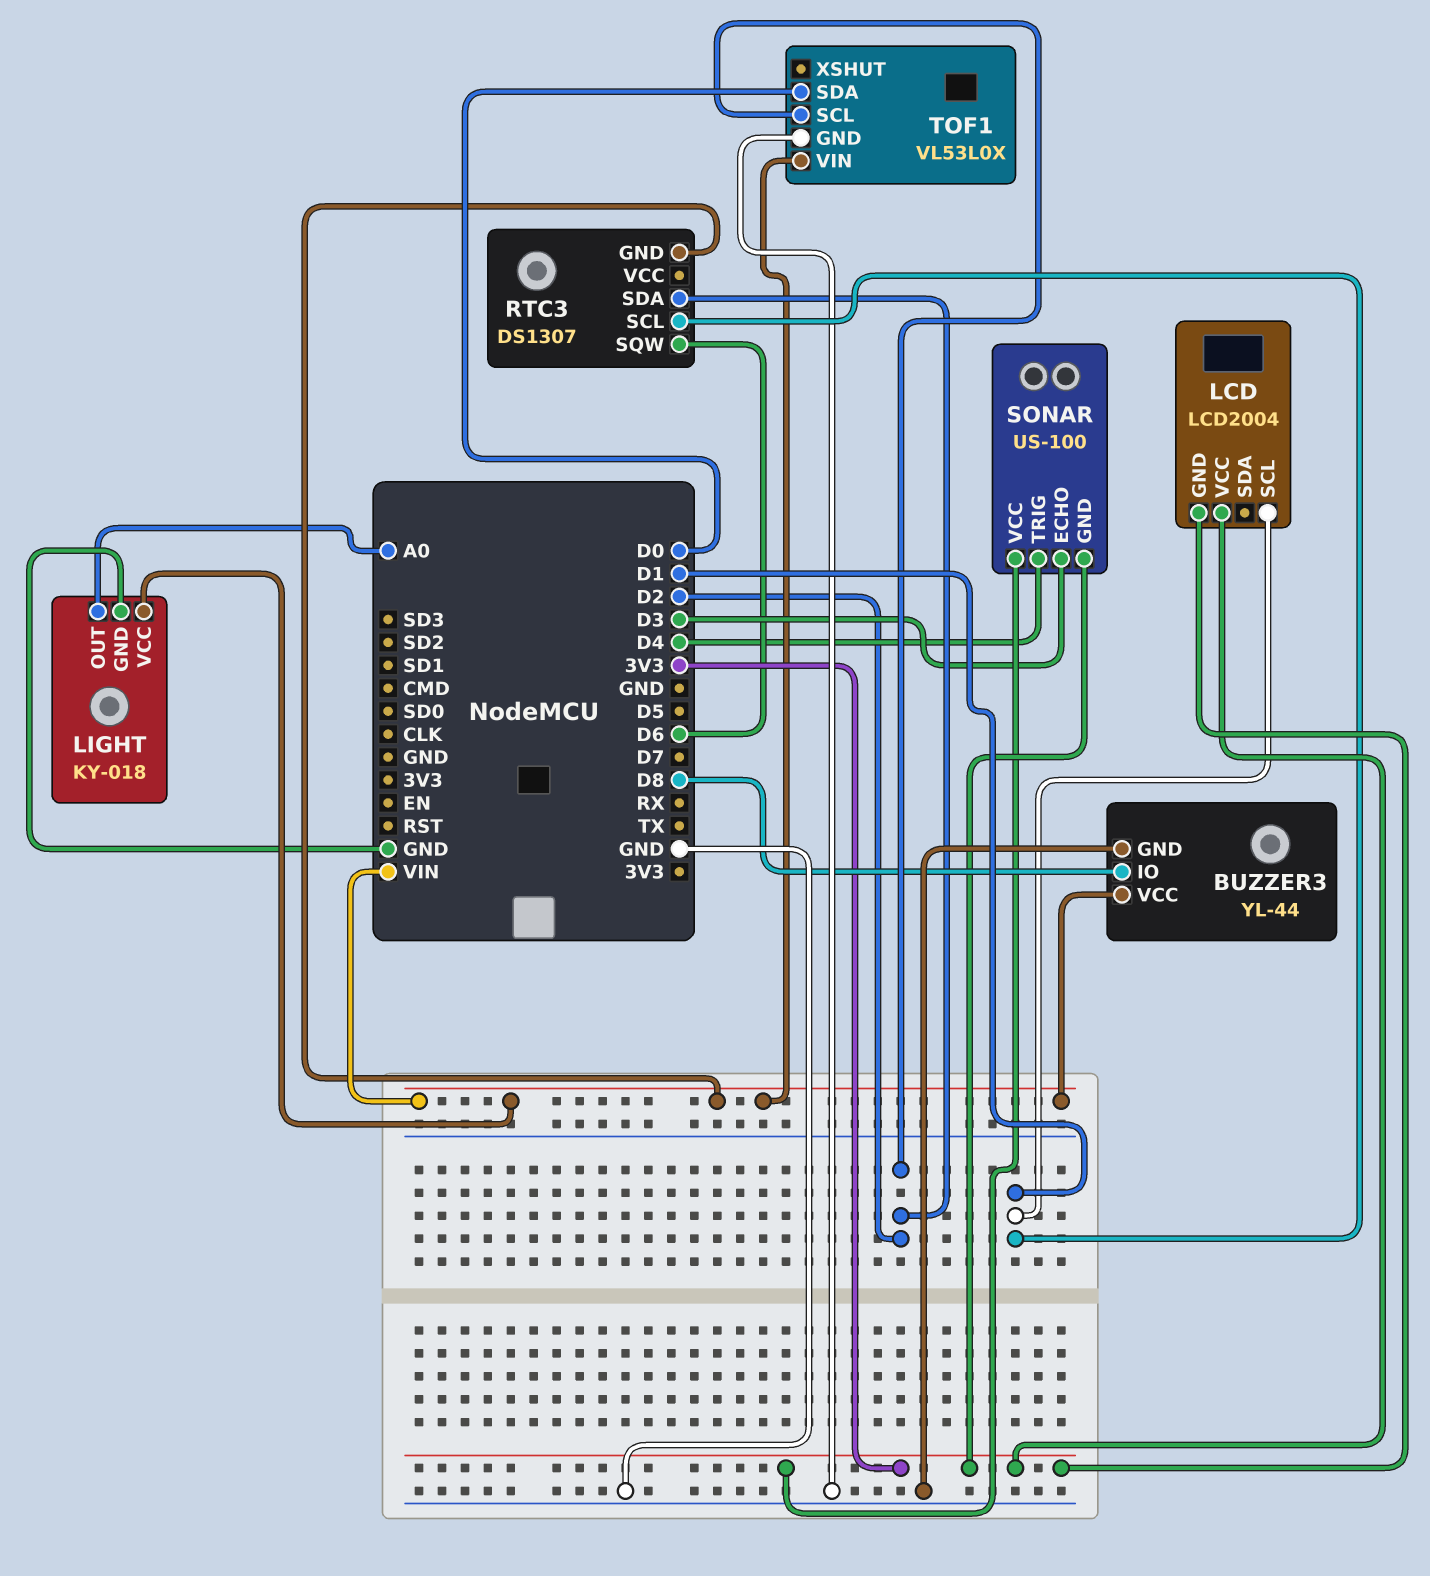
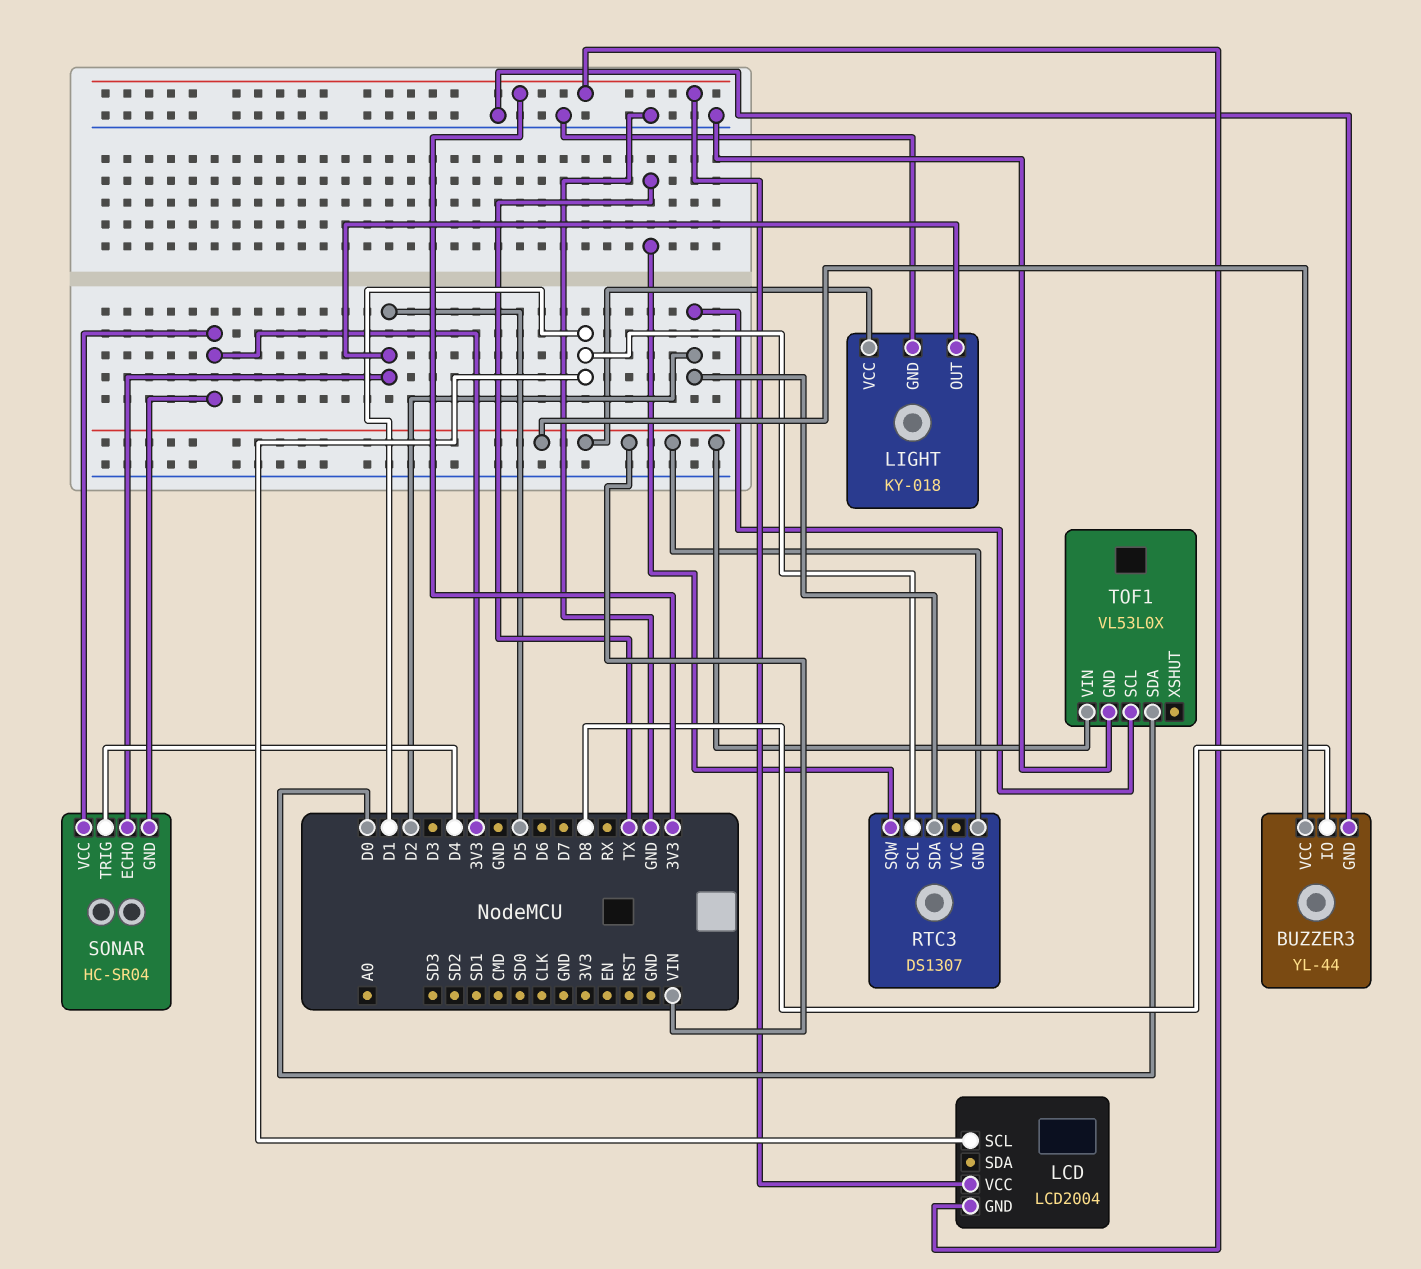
LIGHT pin OUT: A0 -> D5
RTC3 pin SQW: D6 -> TX
SONAR: US-100 -> HC-SR04
SONAR pin ECHO: D3 -> D5

